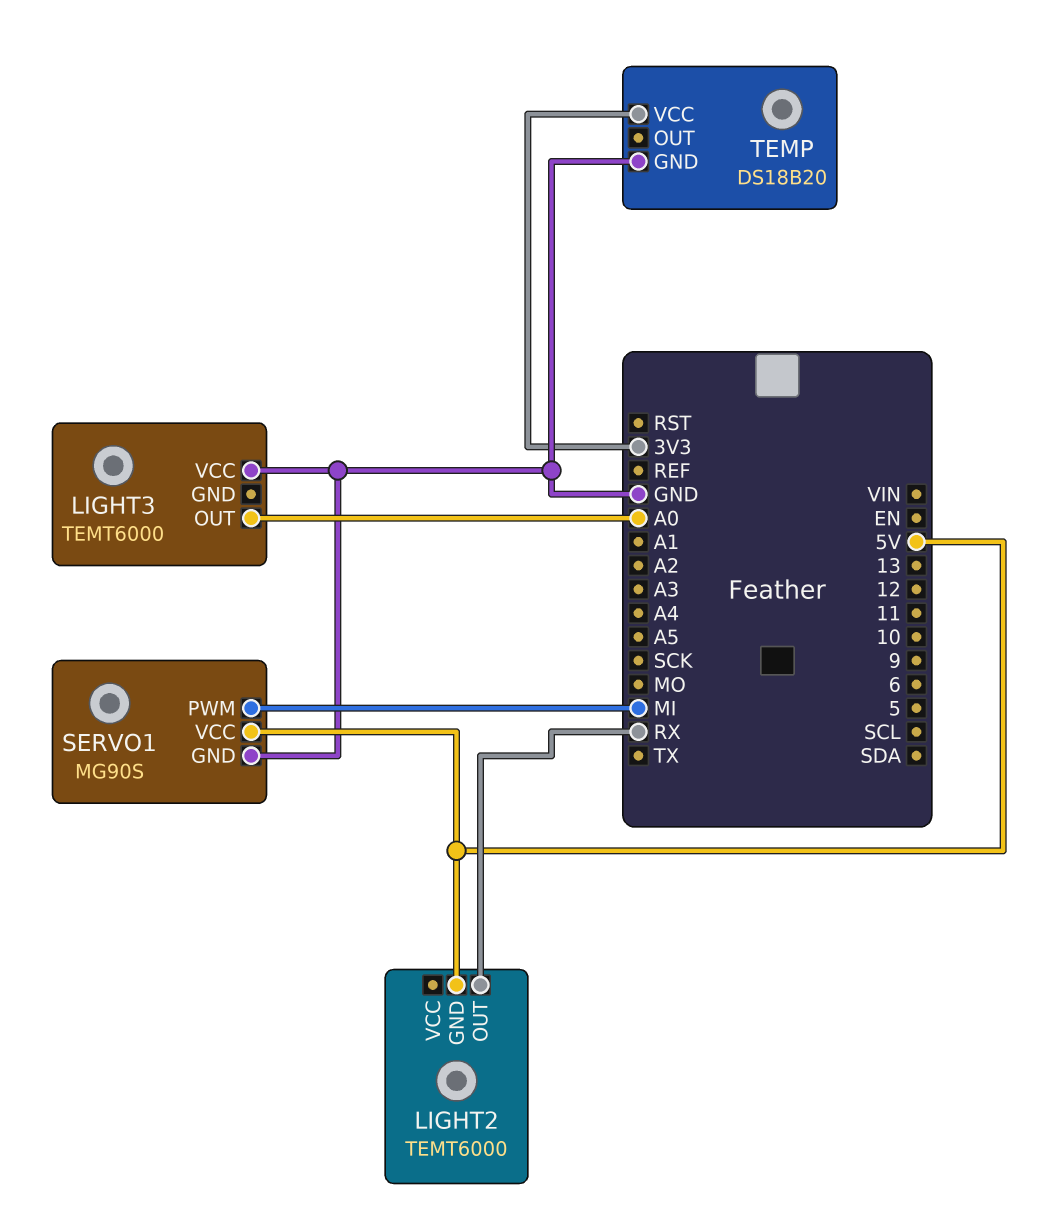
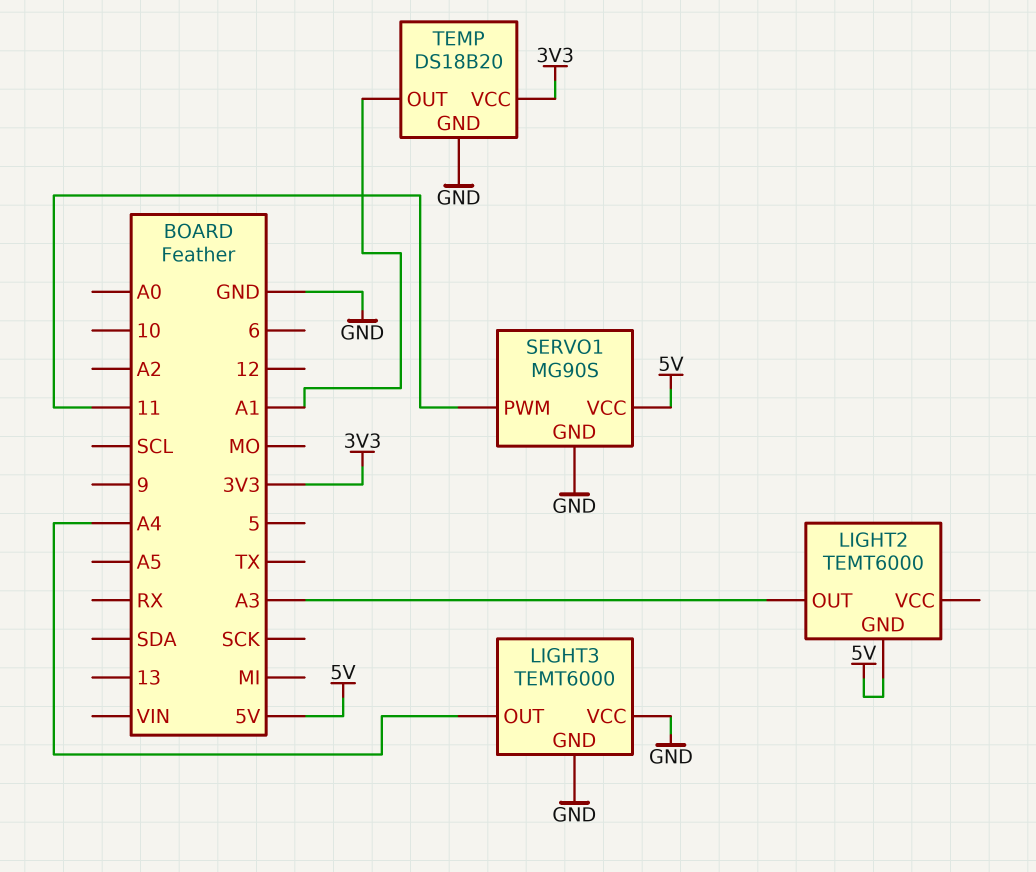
LIGHT2 pin OUT: RX -> A3
LIGHT3 pin GND: none -> GND
LIGHT3 pin OUT: A0 -> A4
SERVO1 pin PWM: MI -> 11
TEMP pin OUT: none -> A1

